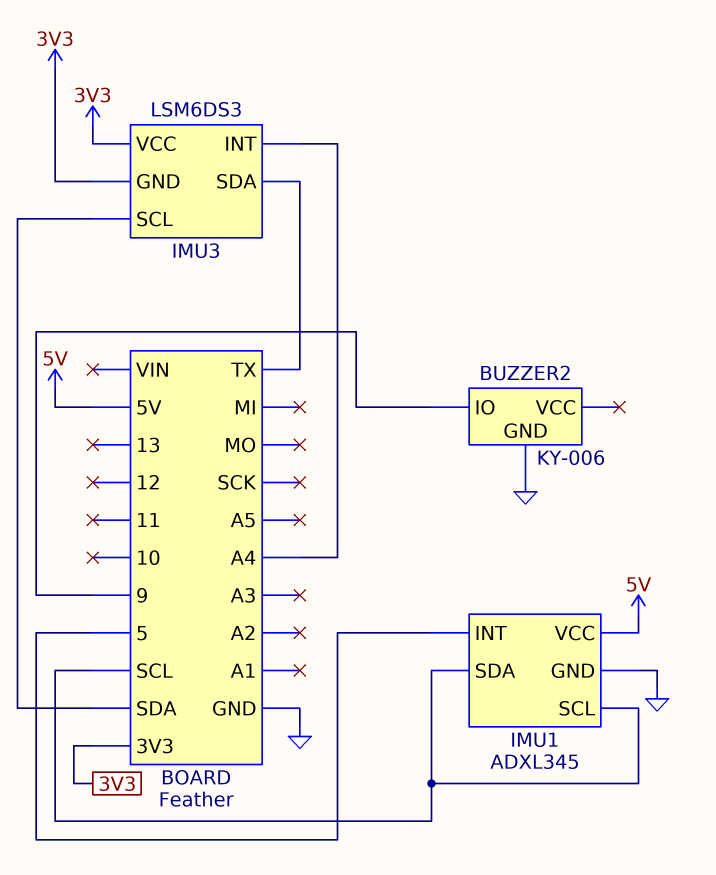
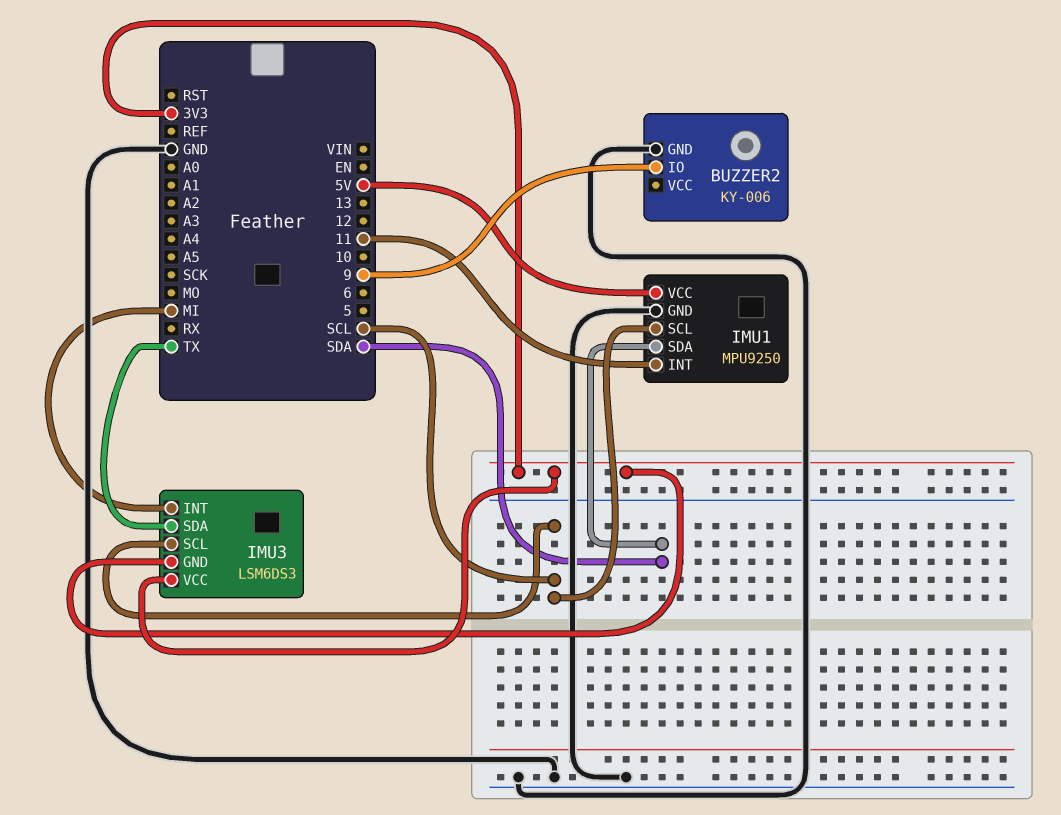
IMU1: ADXL345 -> MPU9250
IMU1 pin INT: 5 -> 11
IMU1 pin SDA: SCL -> SDA
IMU3 pin INT: A4 -> MI
IMU3 pin SCL: SDA -> SCL

